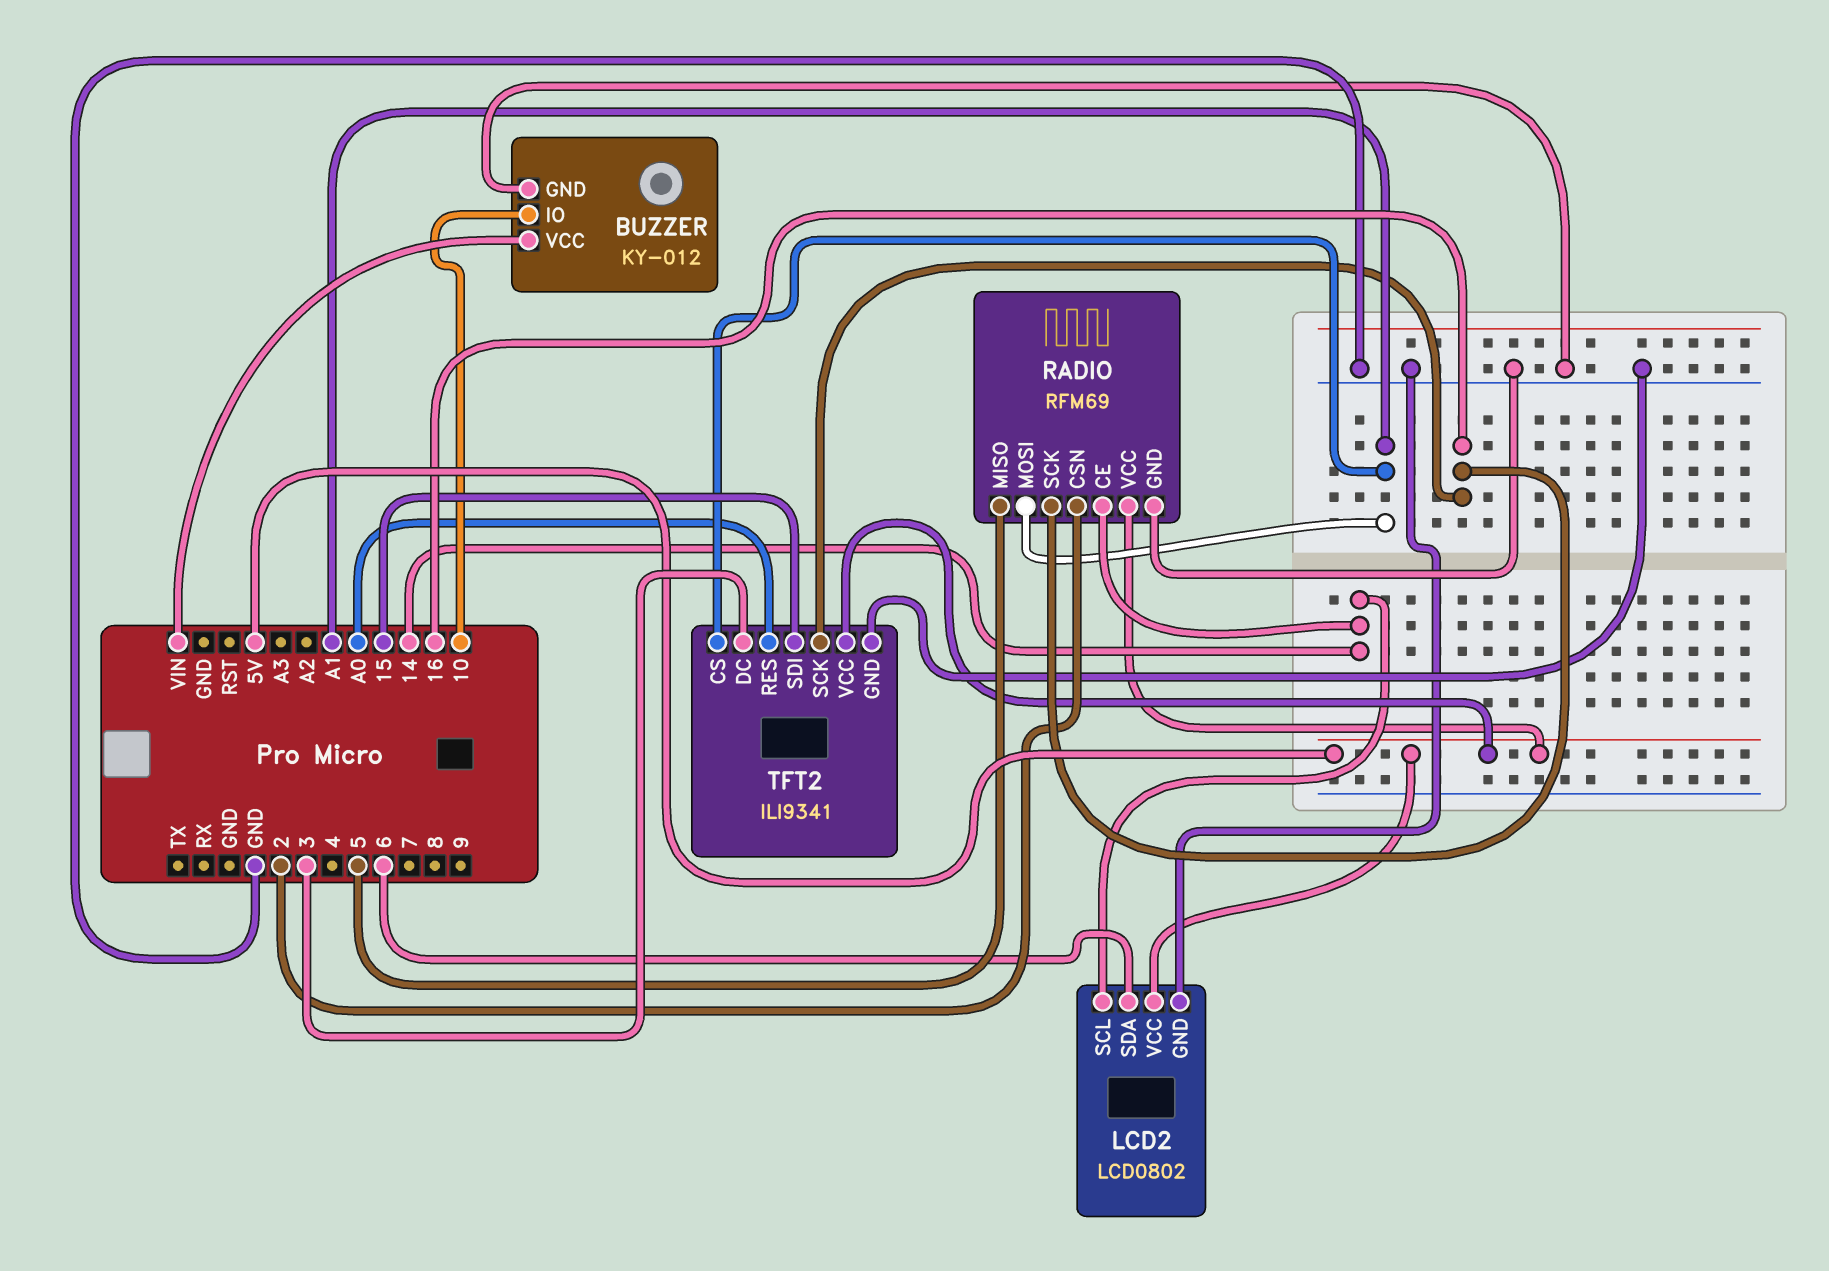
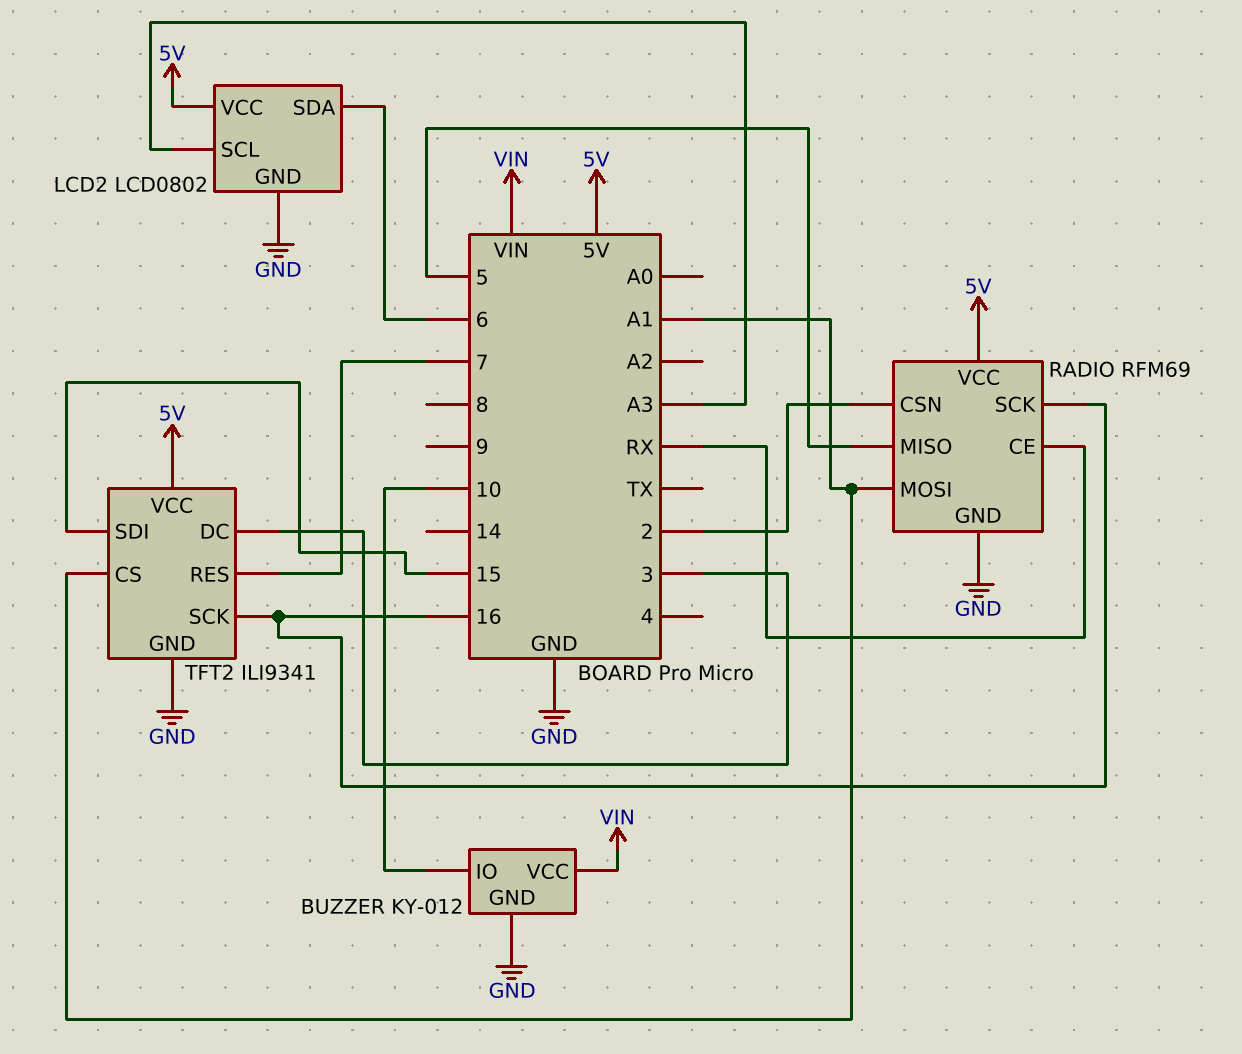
LCD2 pin SCL: 14 -> A3
RADIO pin CE: 14 -> RX
TFT2 pin RES: A0 -> 7

